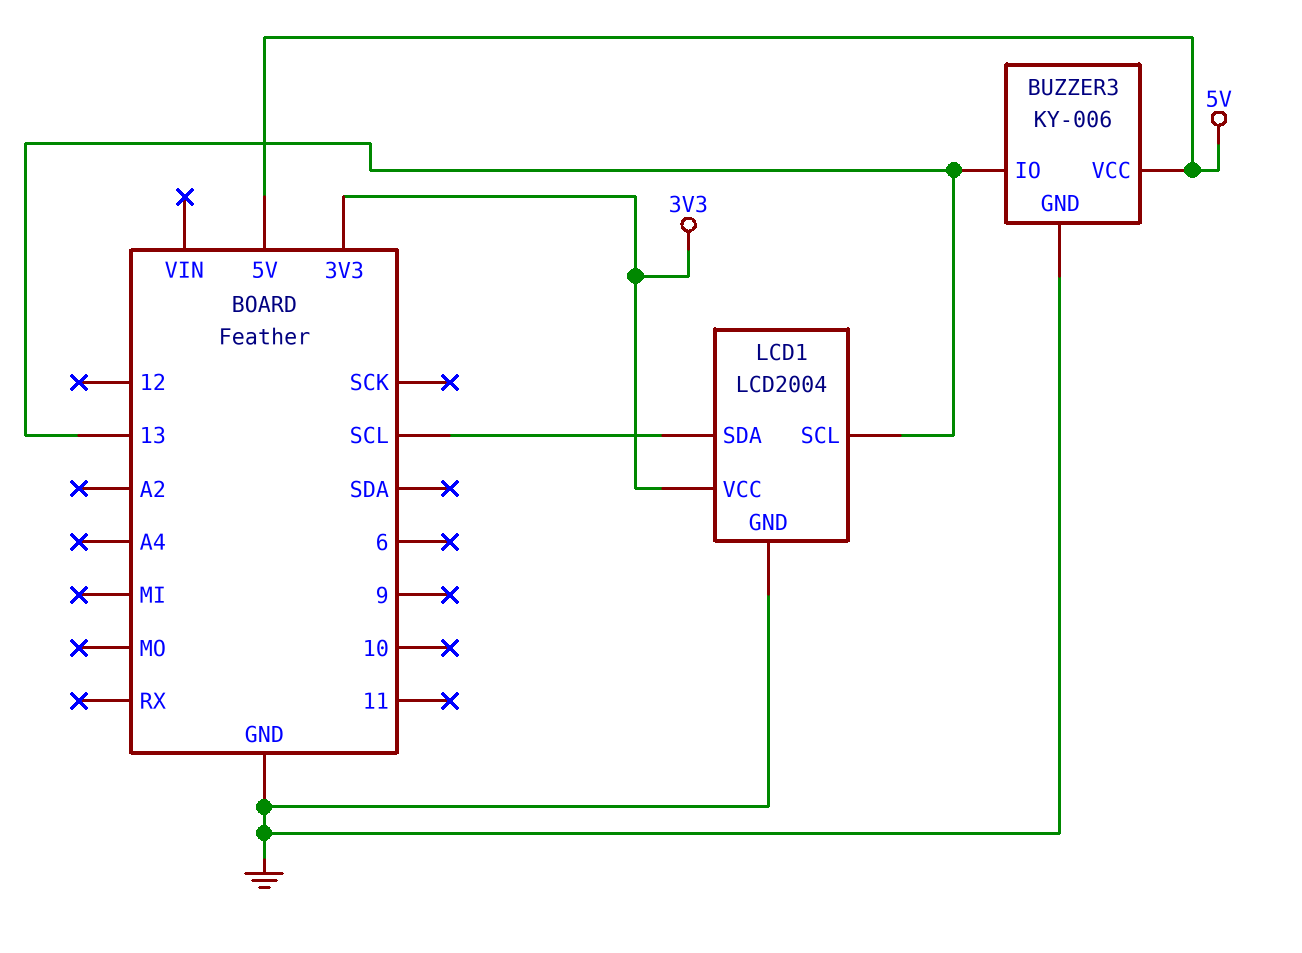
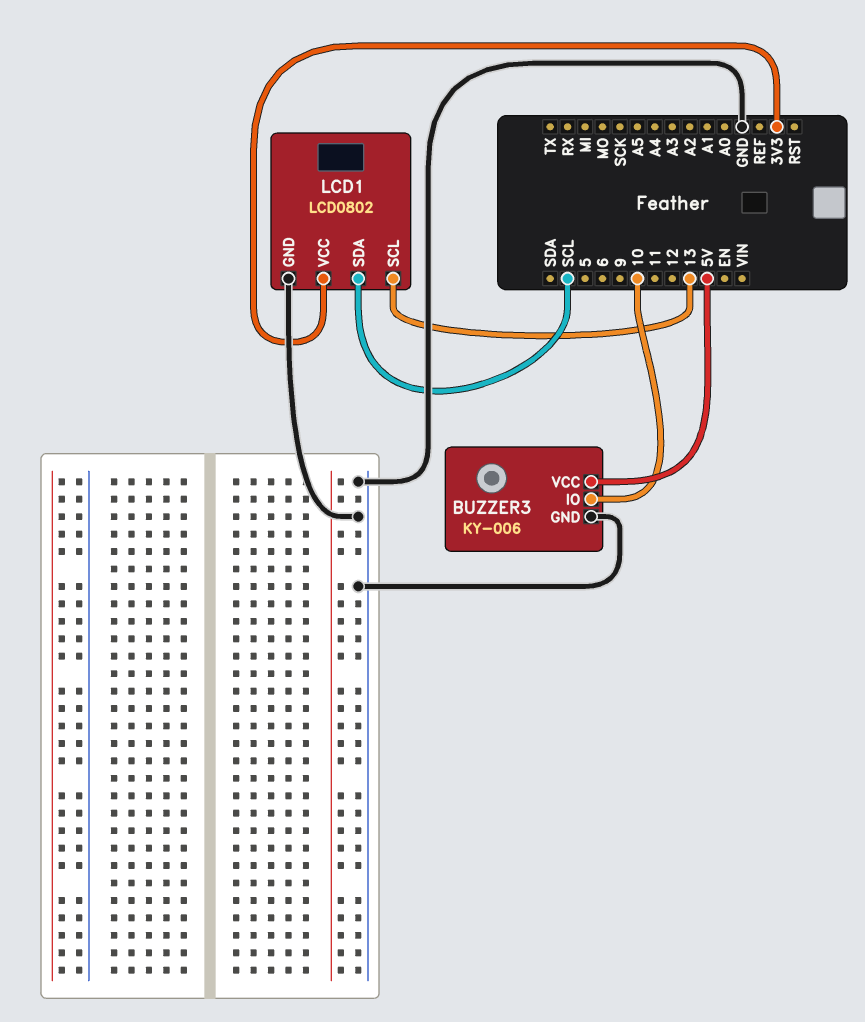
BUZZER3 pin IO: 13 -> 10
LCD1: LCD2004 -> LCD0802

